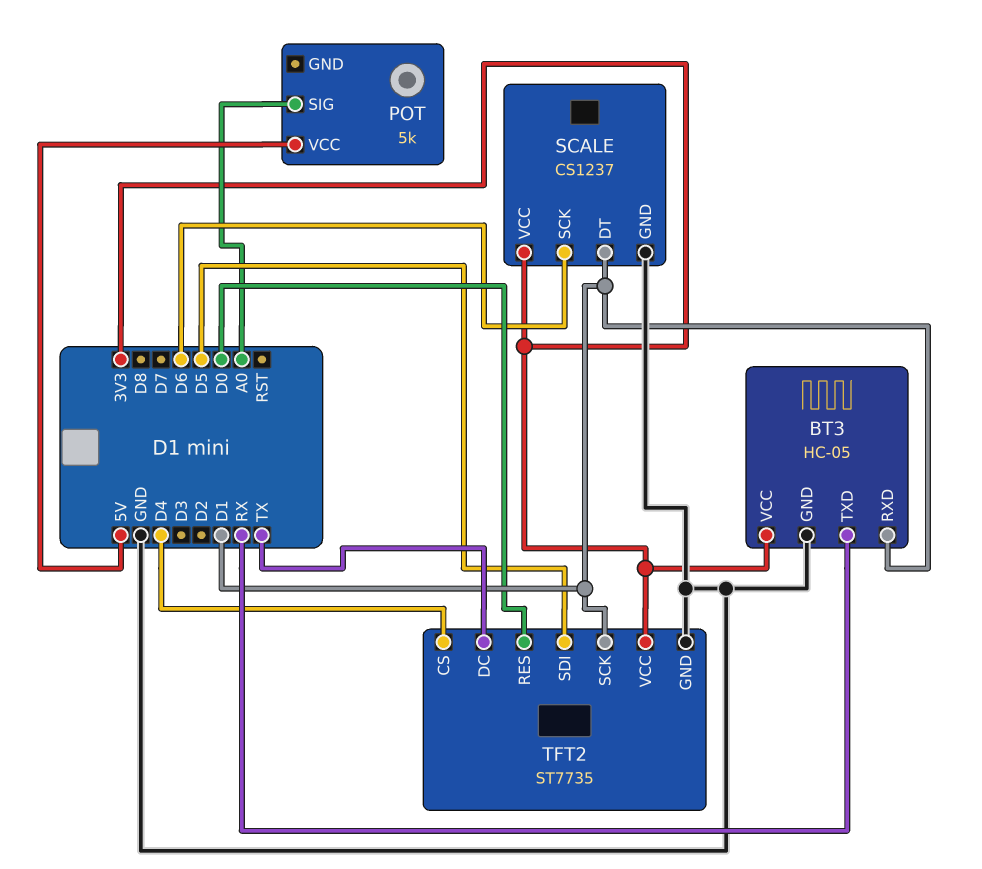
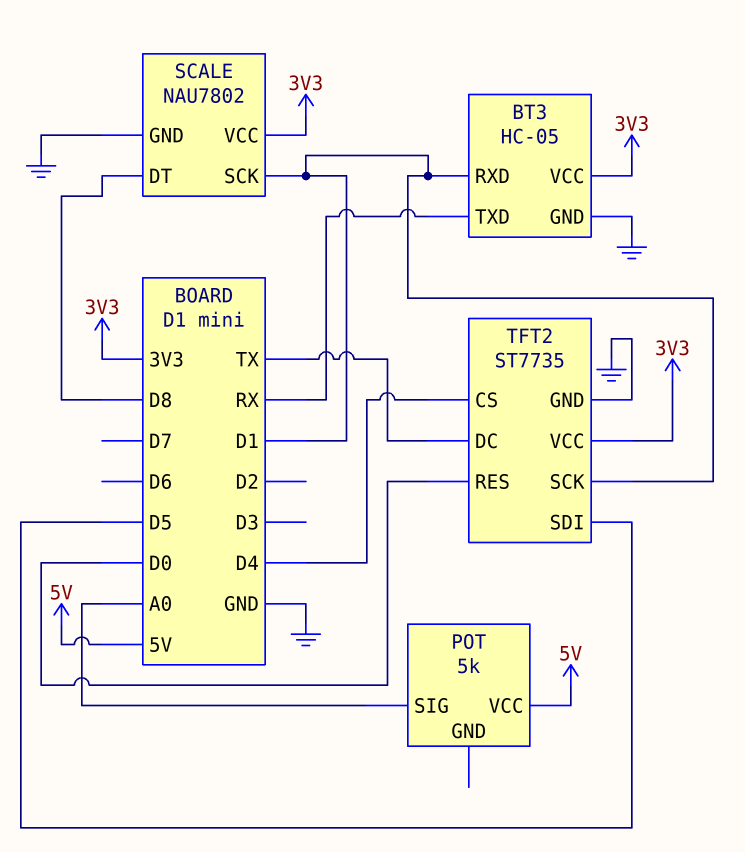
SCALE: CS1237 -> NAU7802
SCALE pin DT: D1 -> D8
SCALE pin SCK: D6 -> D1

